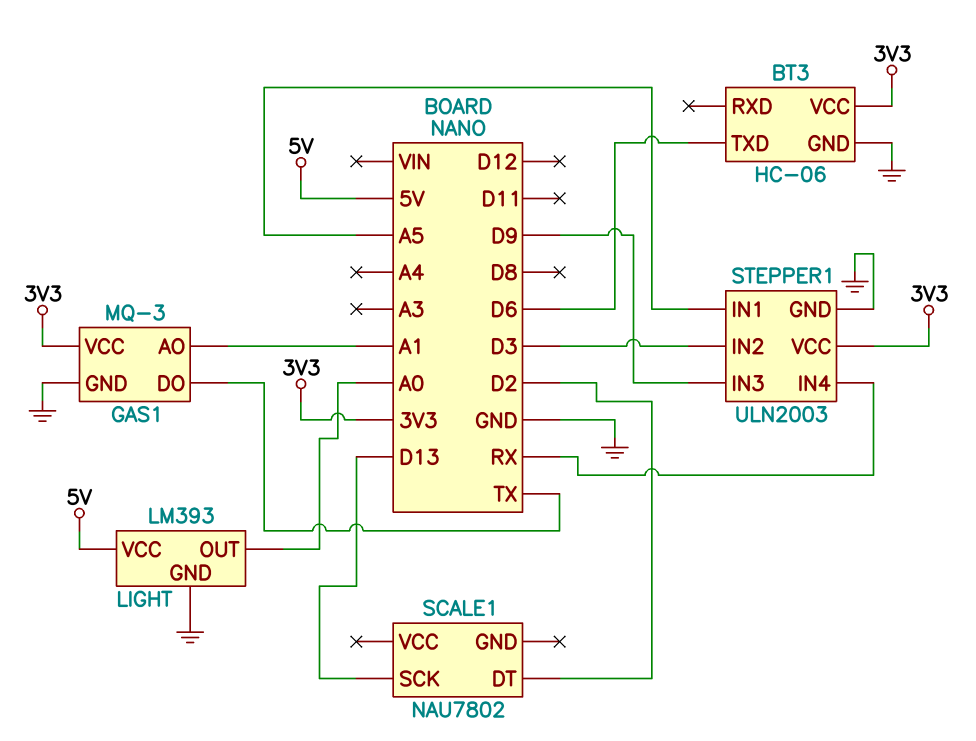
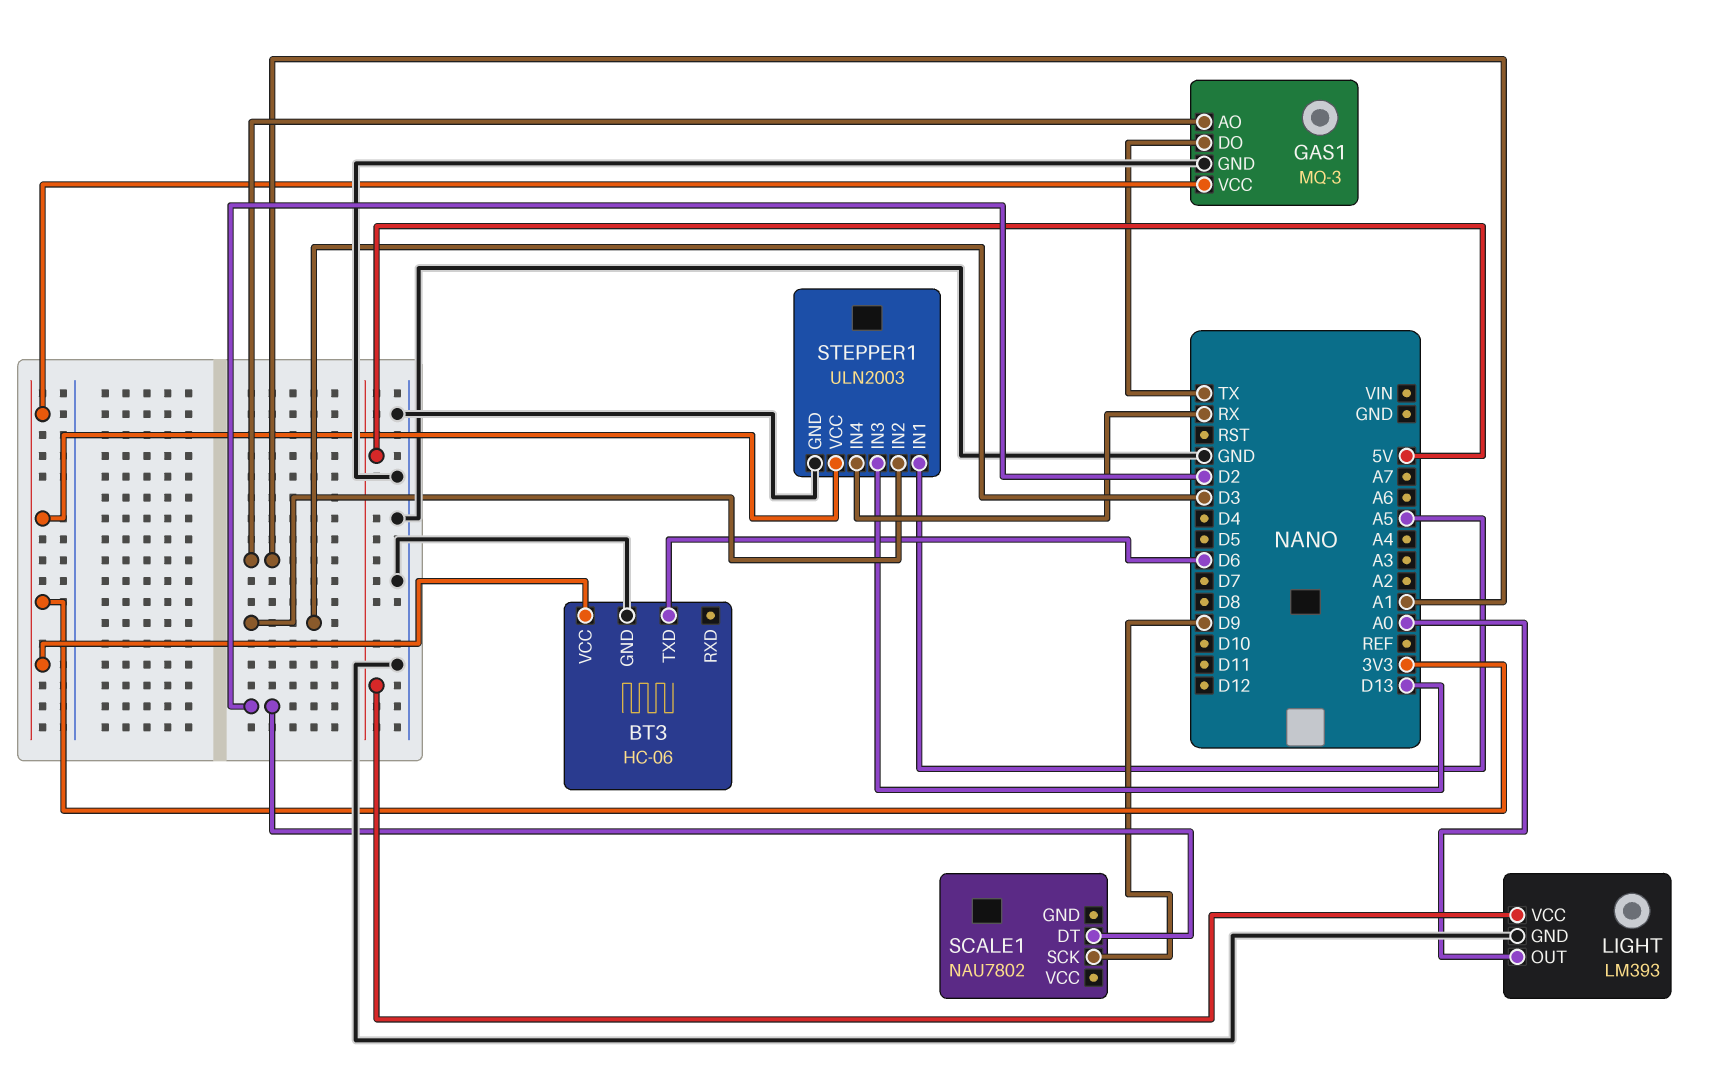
SCALE1 pin SCK: D13 -> D9
STEPPER1 pin IN3: D9 -> D13

